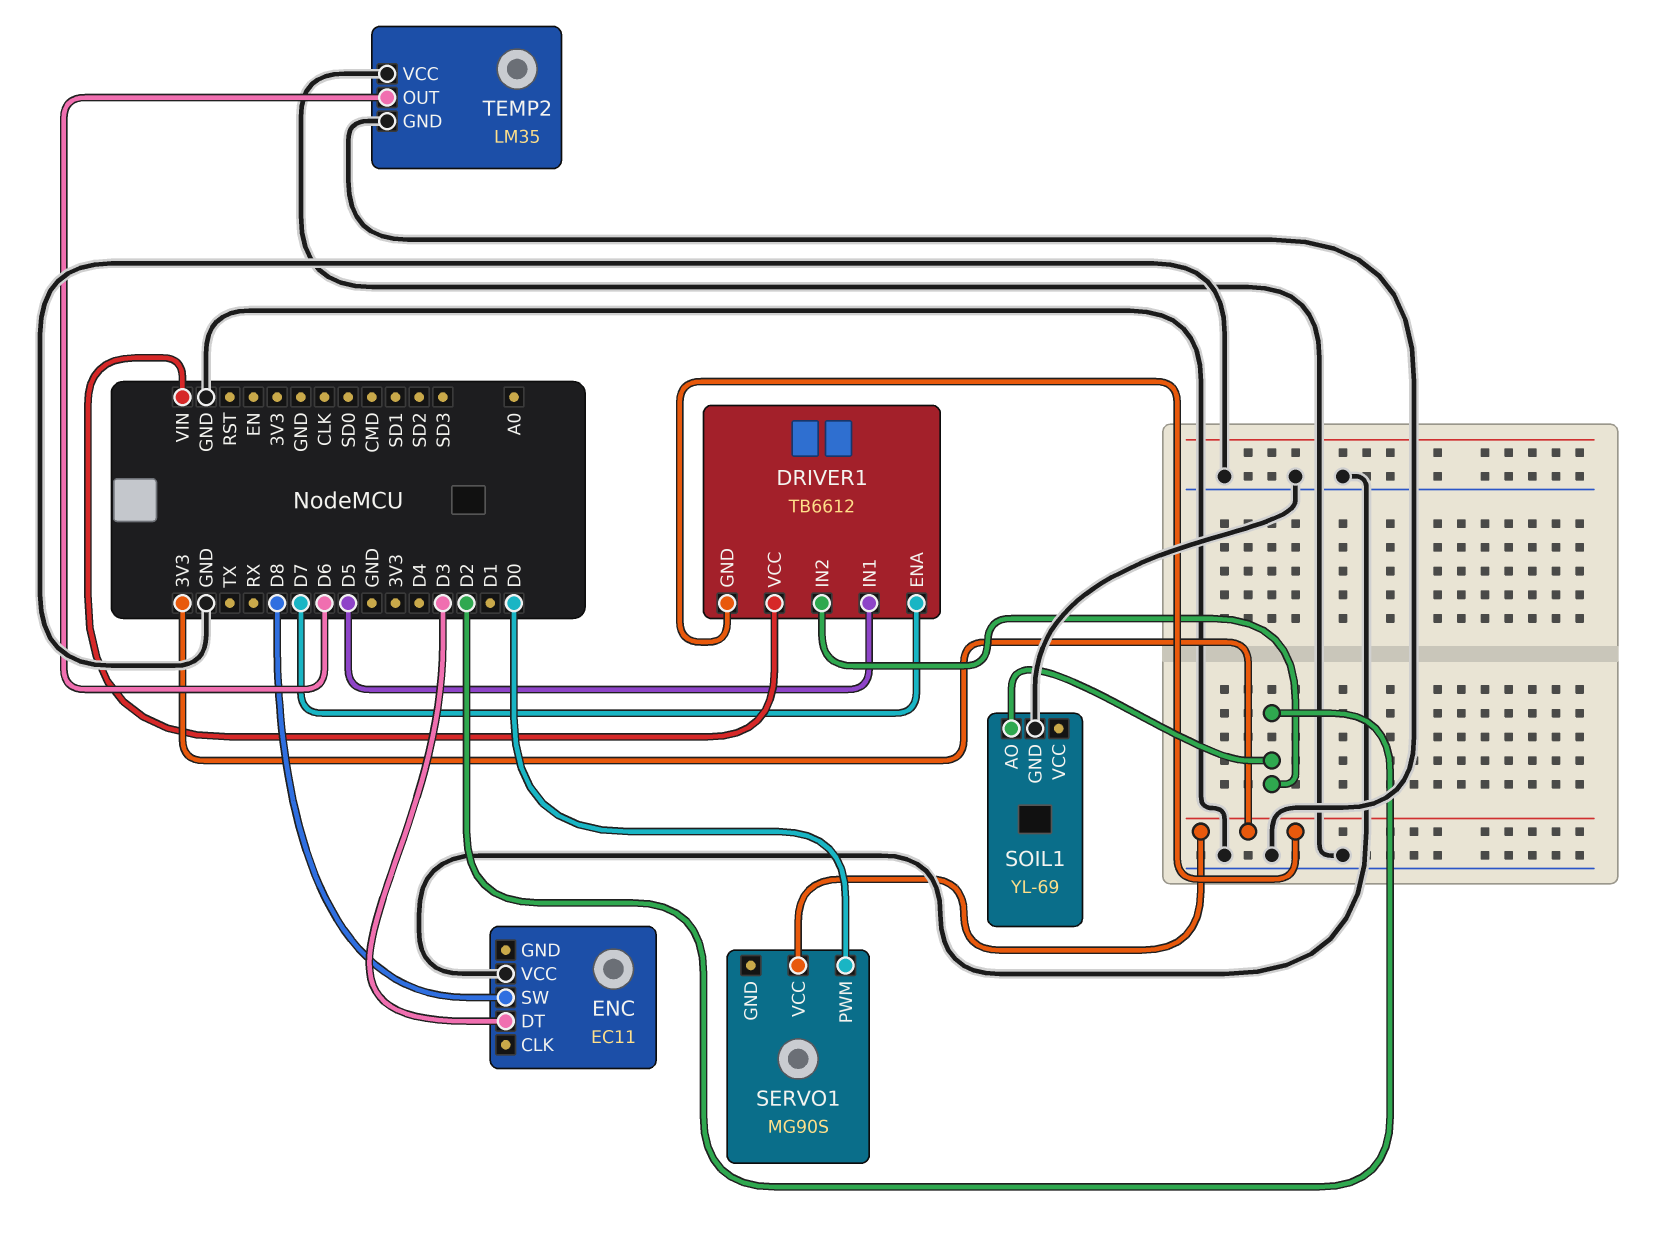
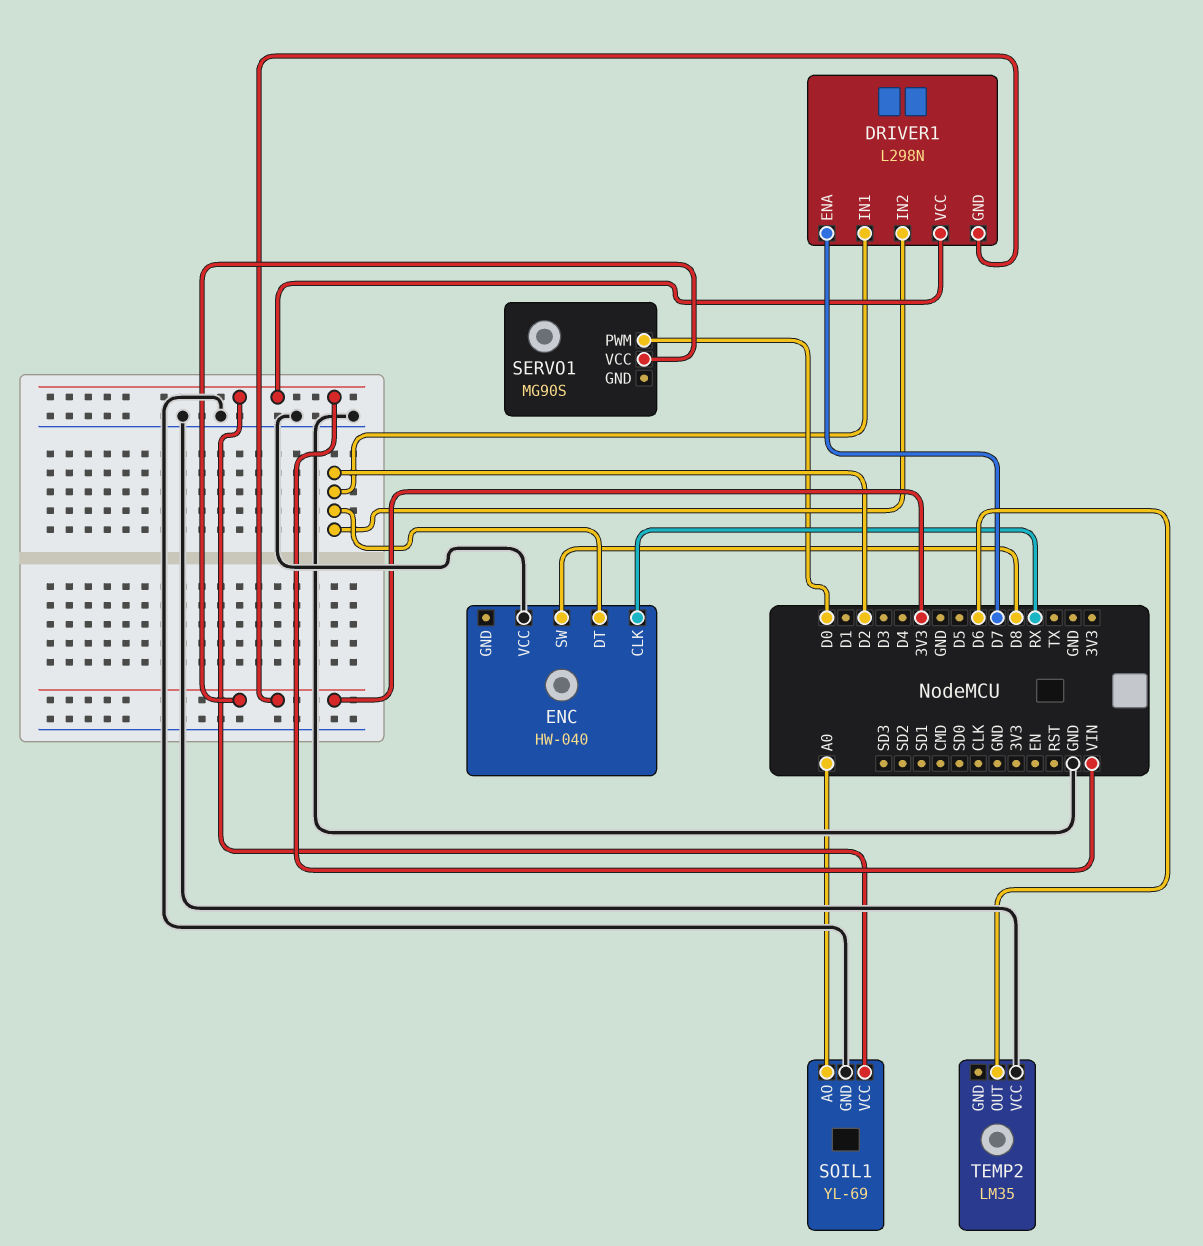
DRIVER1: TB6612 -> L298N
DRIVER1 pin IN1: D5 -> D2
ENC: EC11 -> HW-040
ENC pin CLK: none -> RX
ENC pin DT: D3 -> D2
SOIL1 pin AO: D2 -> A0
SOIL1 pin VCC: none -> VIN
TEMP2 pin GND: GND -> none

